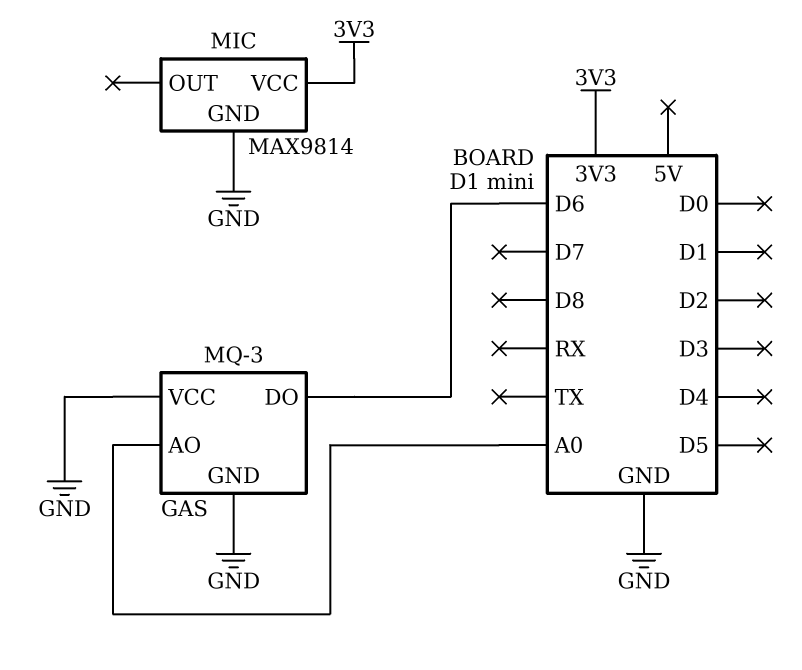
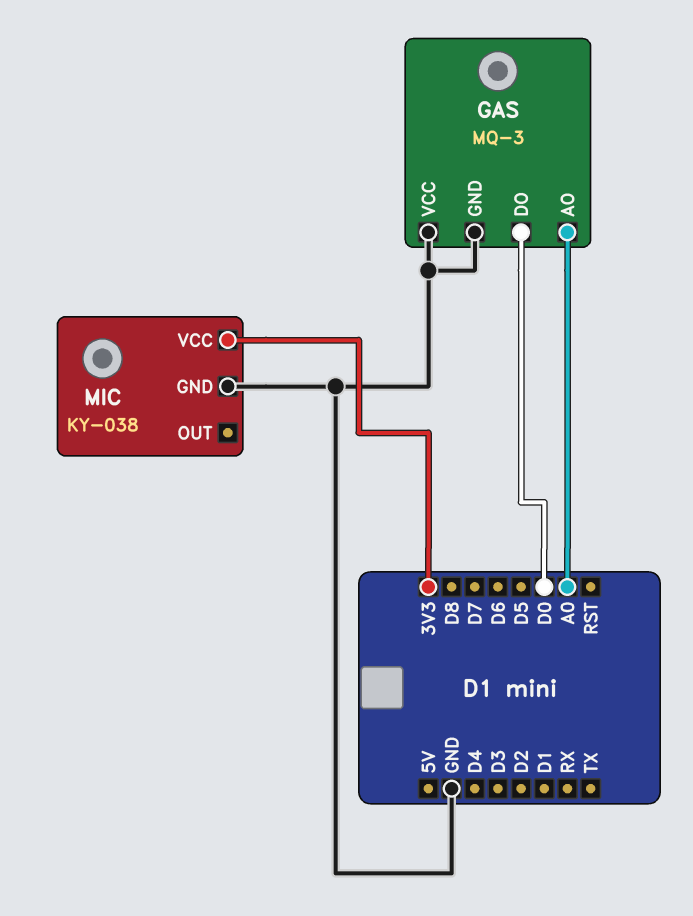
GAS pin DO: D6 -> D0
MIC: MAX9814 -> KY-038

